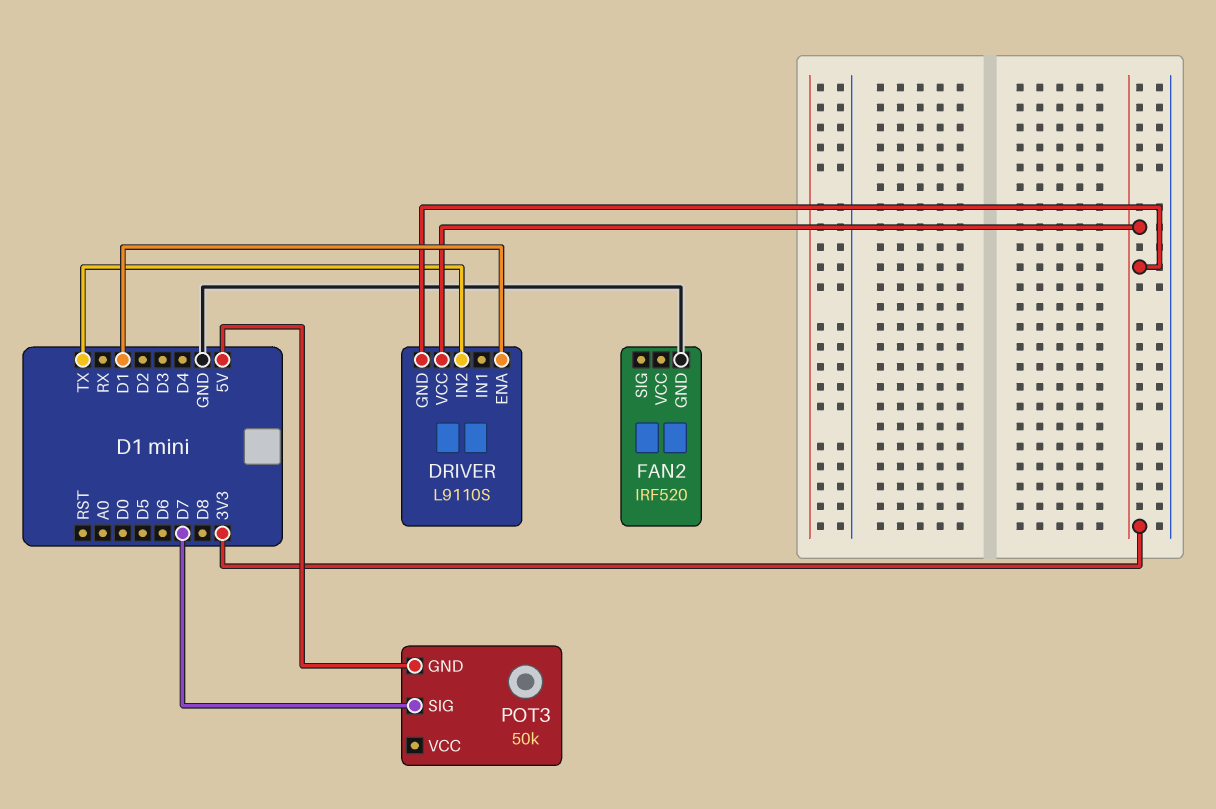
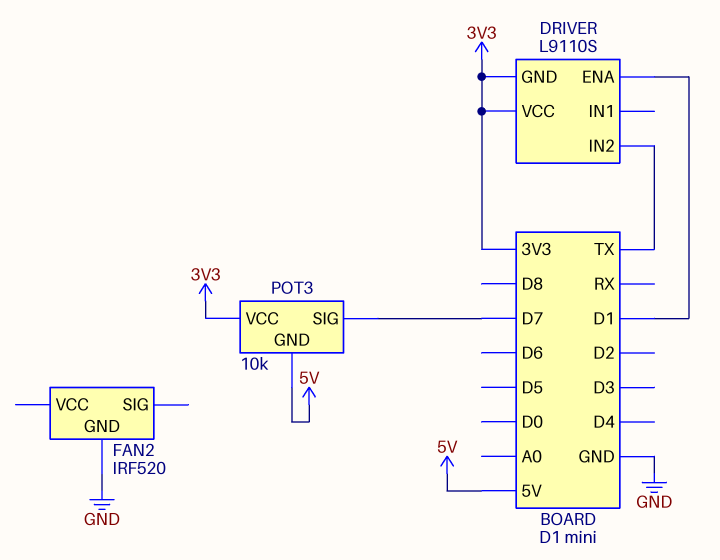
POT3: 50k -> 10k
POT3 pin VCC: none -> 3V3

